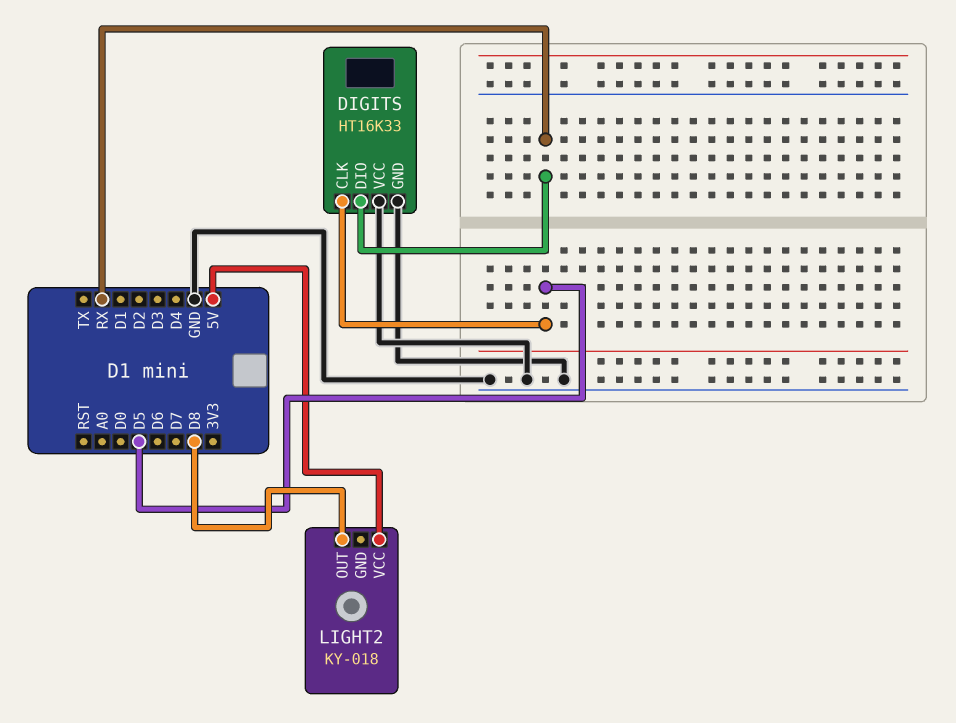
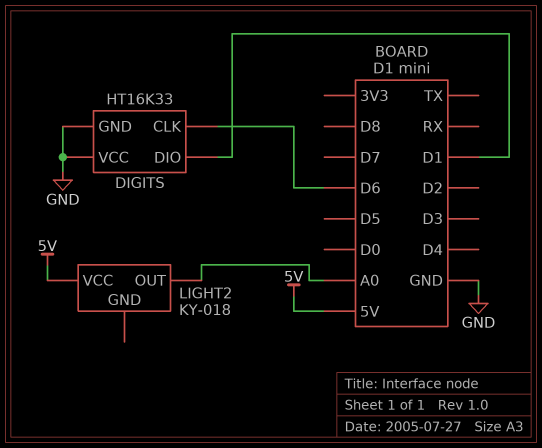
DIGITS pin CLK: D5 -> D6
DIGITS pin DIO: RX -> D1
LIGHT2 pin OUT: D8 -> A0

